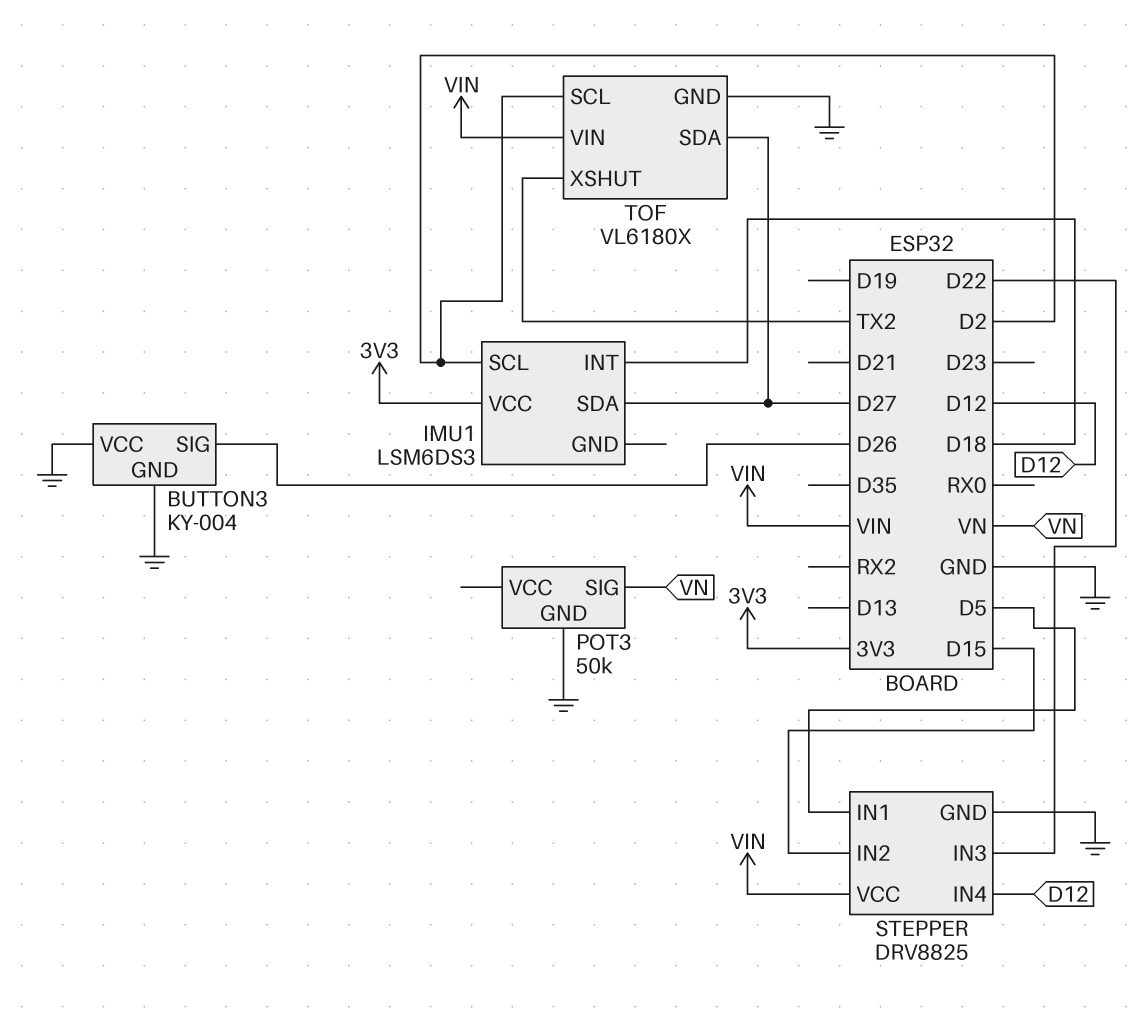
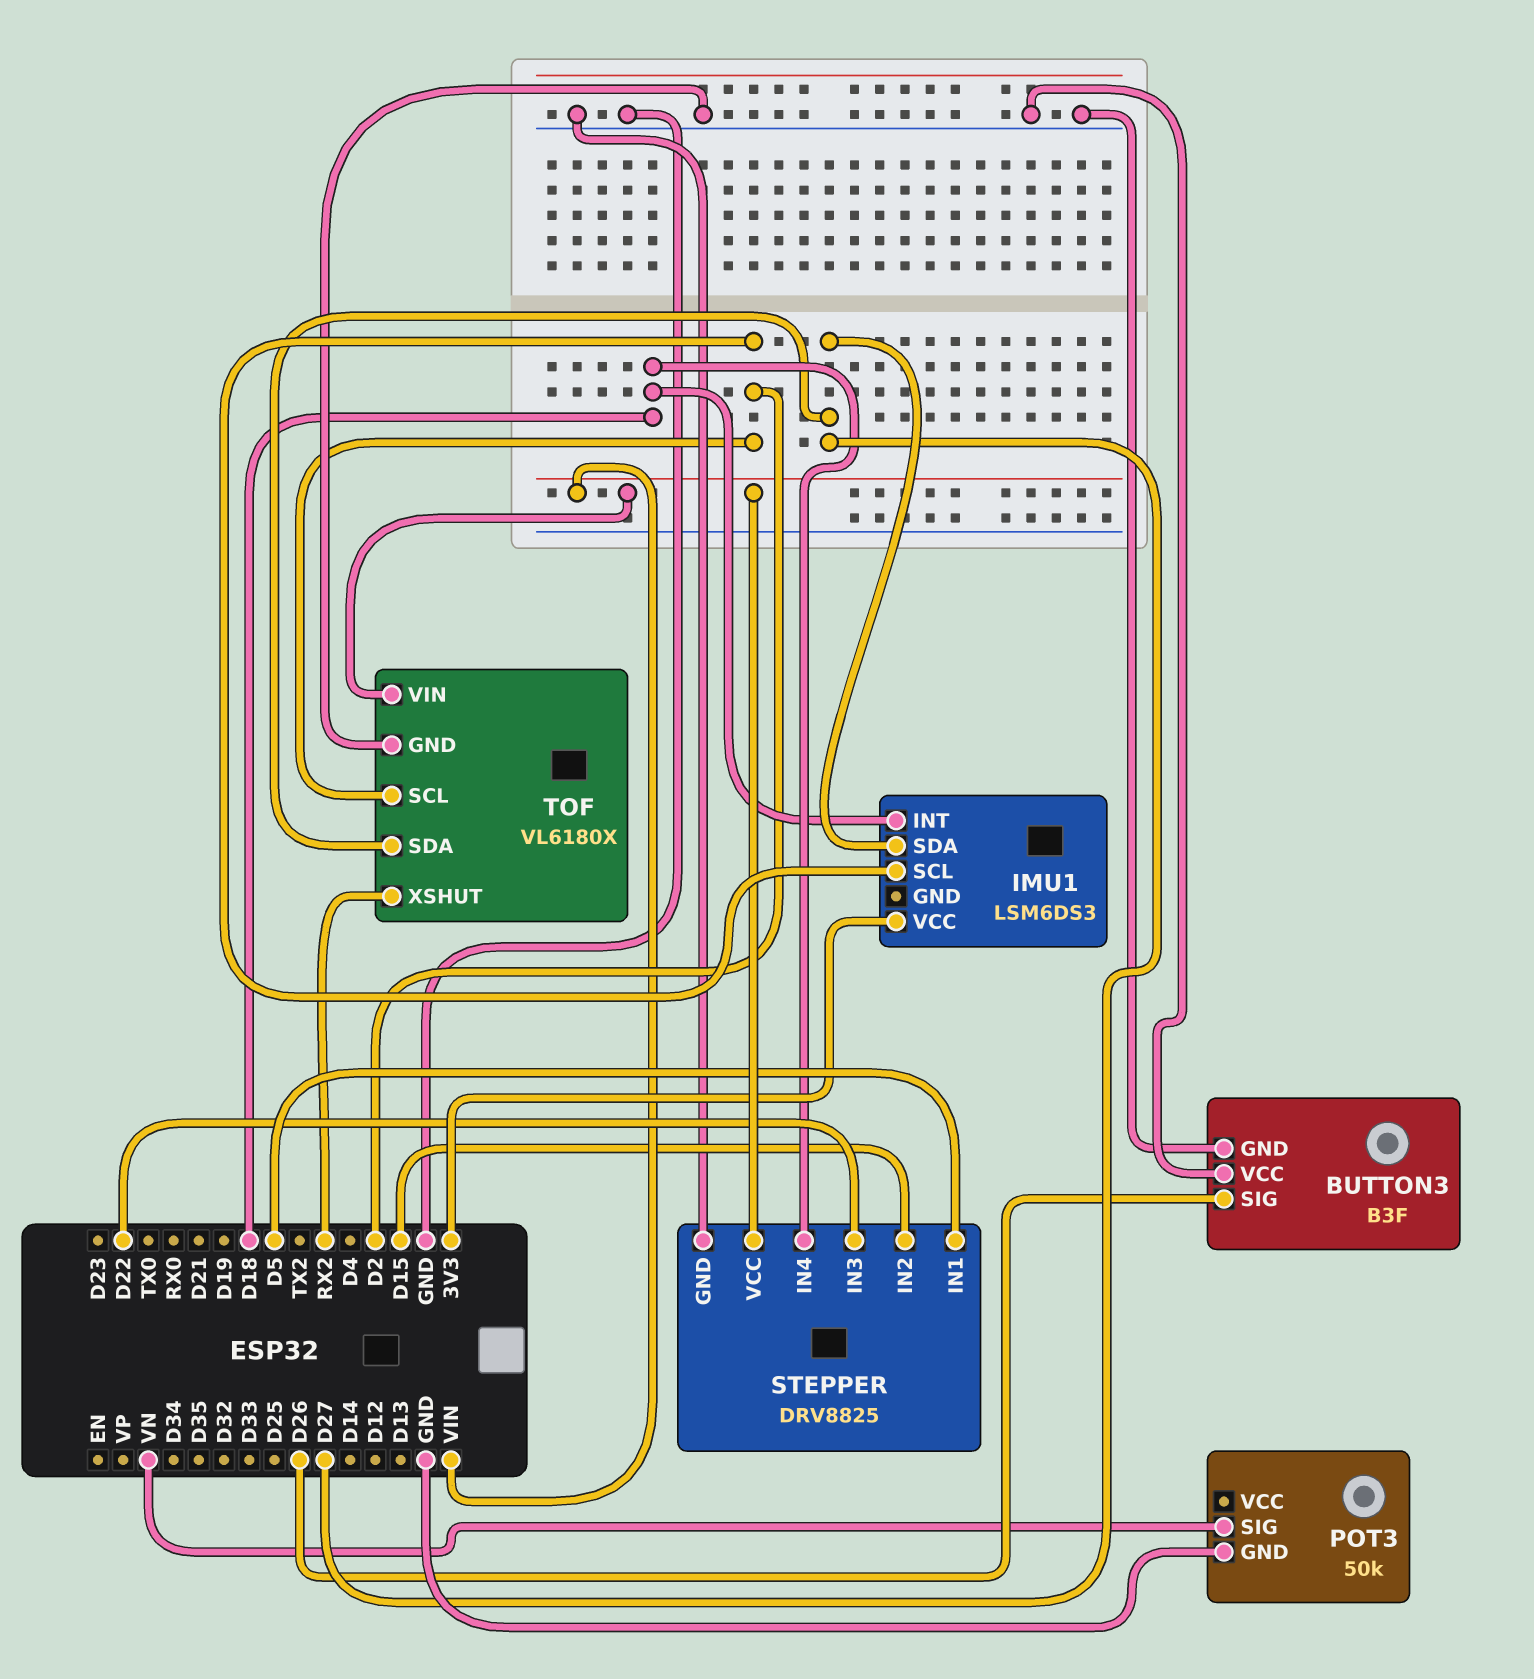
BUTTON3: KY-004 -> B3F
STEPPER pin IN4: D12 -> D18
TOF pin XSHUT: TX2 -> RX2

